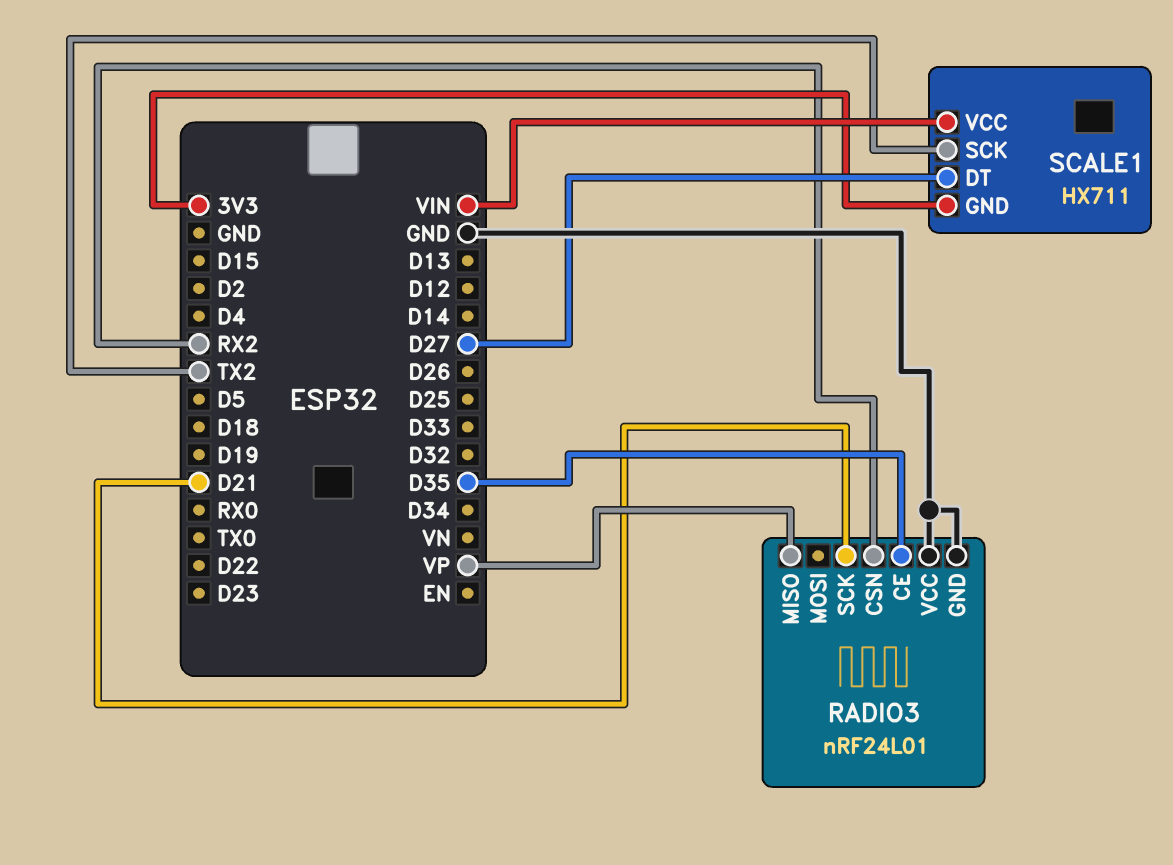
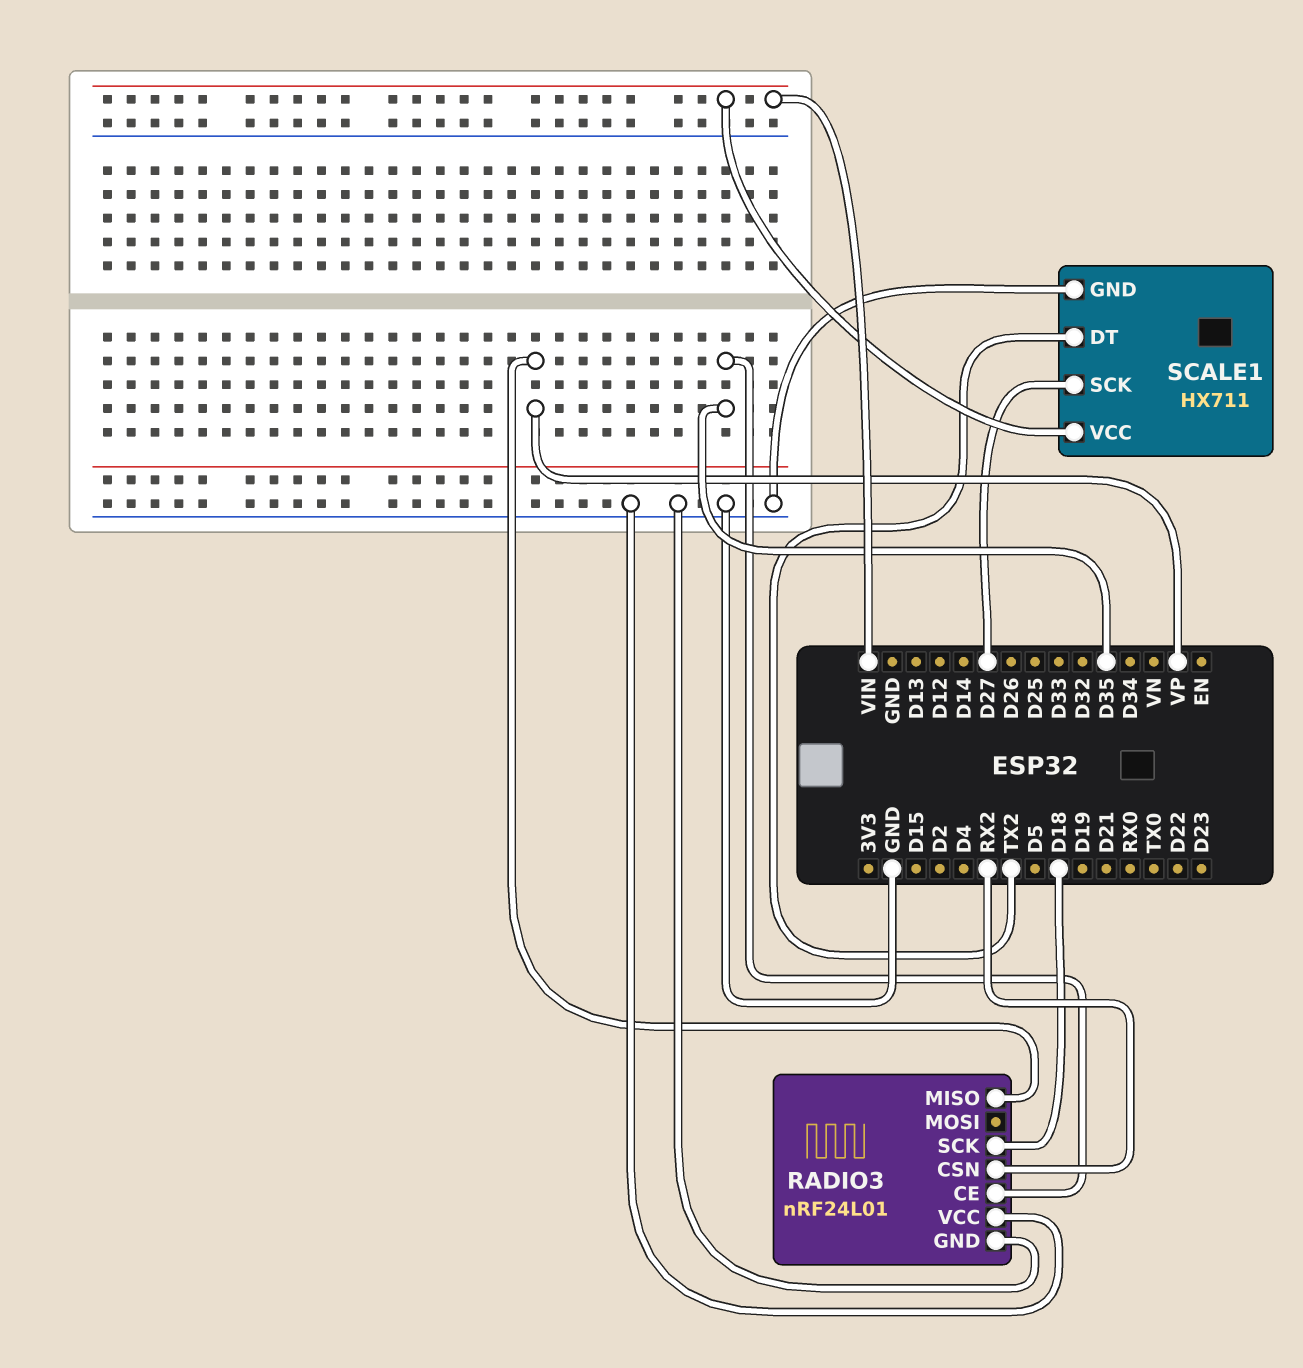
RADIO3 pin SCK: D21 -> D18
SCALE1 pin DT: D27 -> TX2
SCALE1 pin GND: 3V3 -> GND
SCALE1 pin SCK: TX2 -> D27

